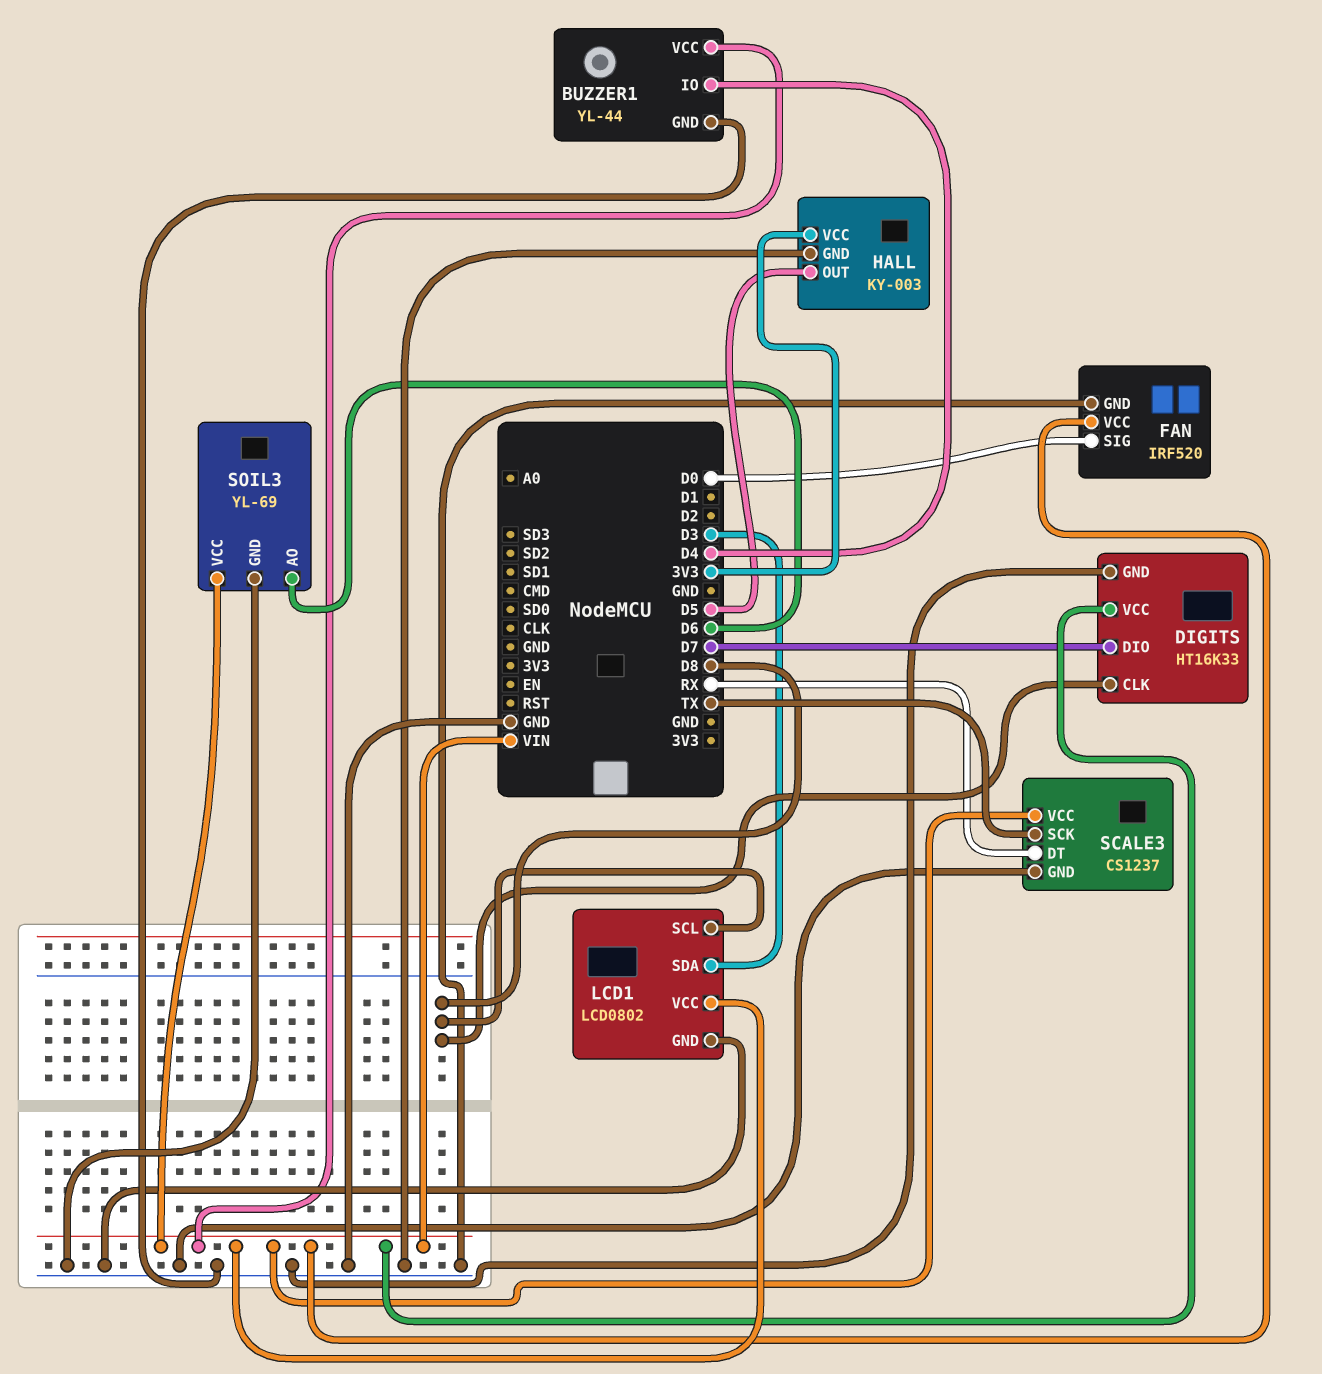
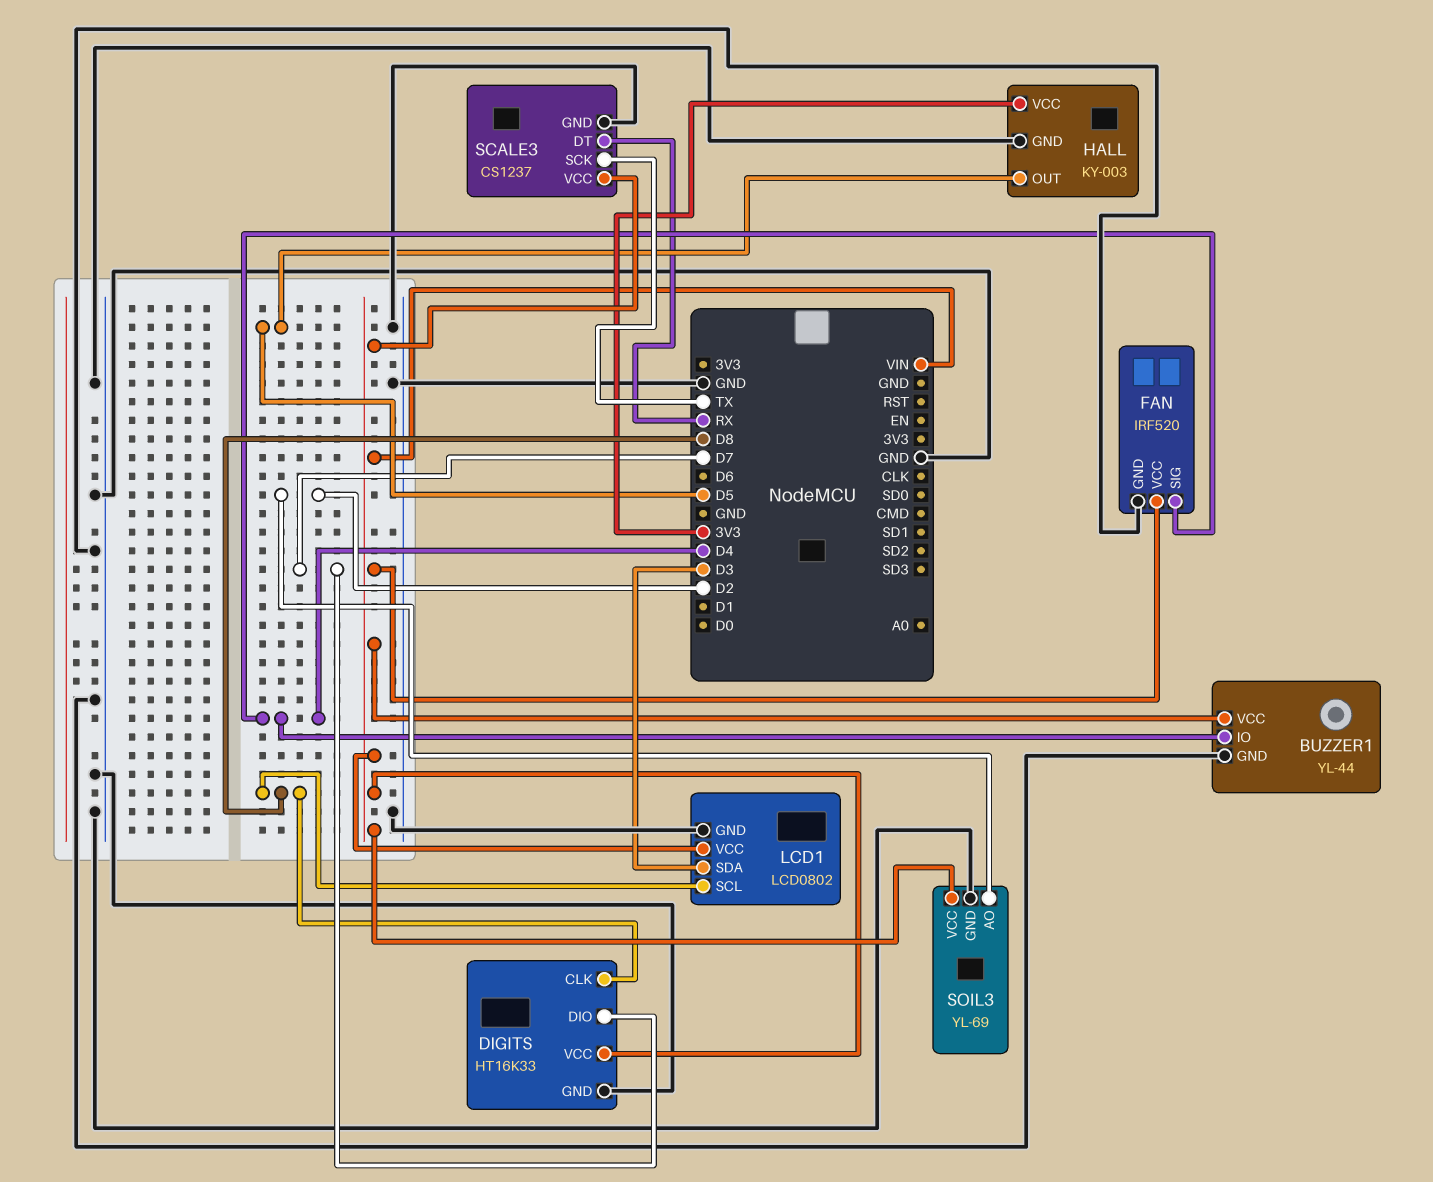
FAN pin SIG: D0 -> D4
SOIL3 pin AO: D6 -> D2

